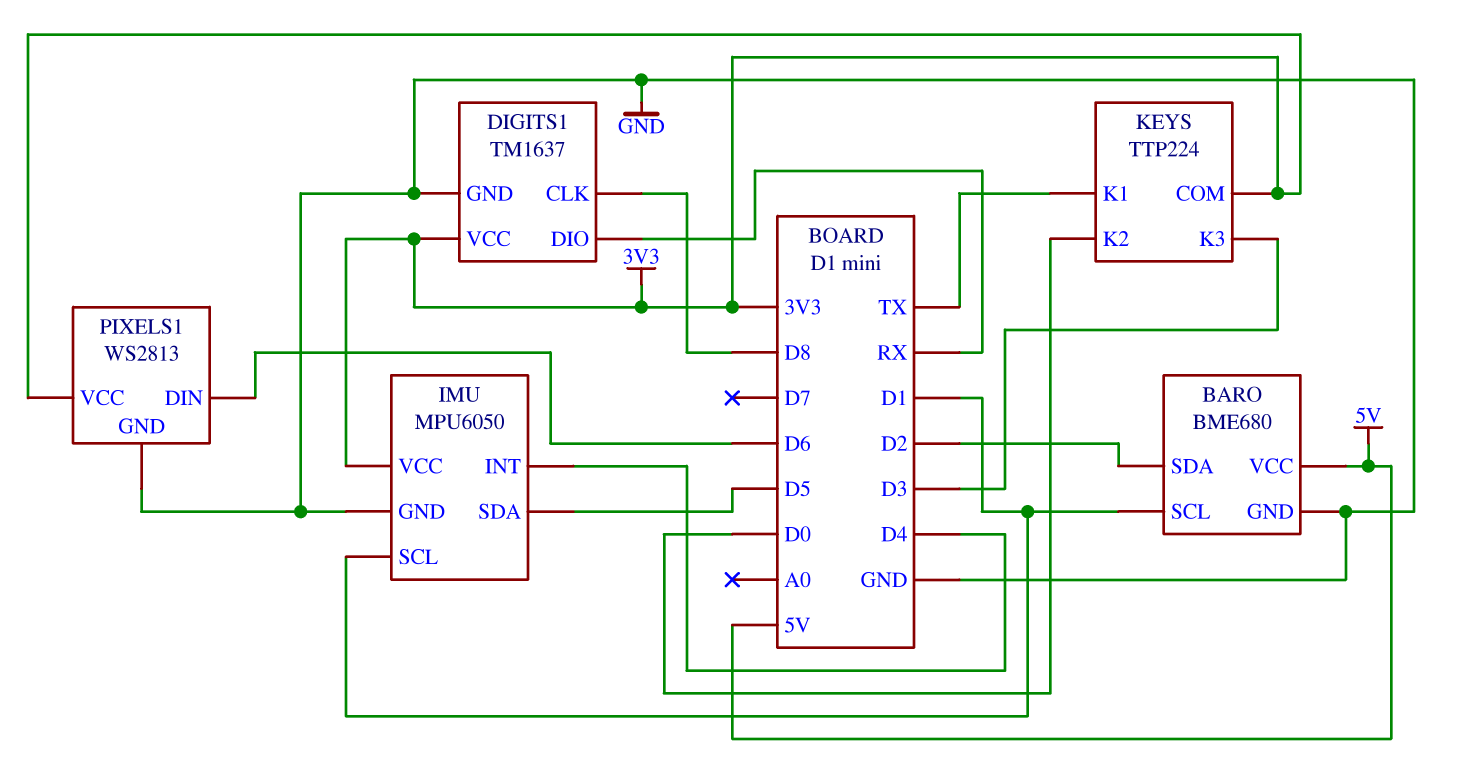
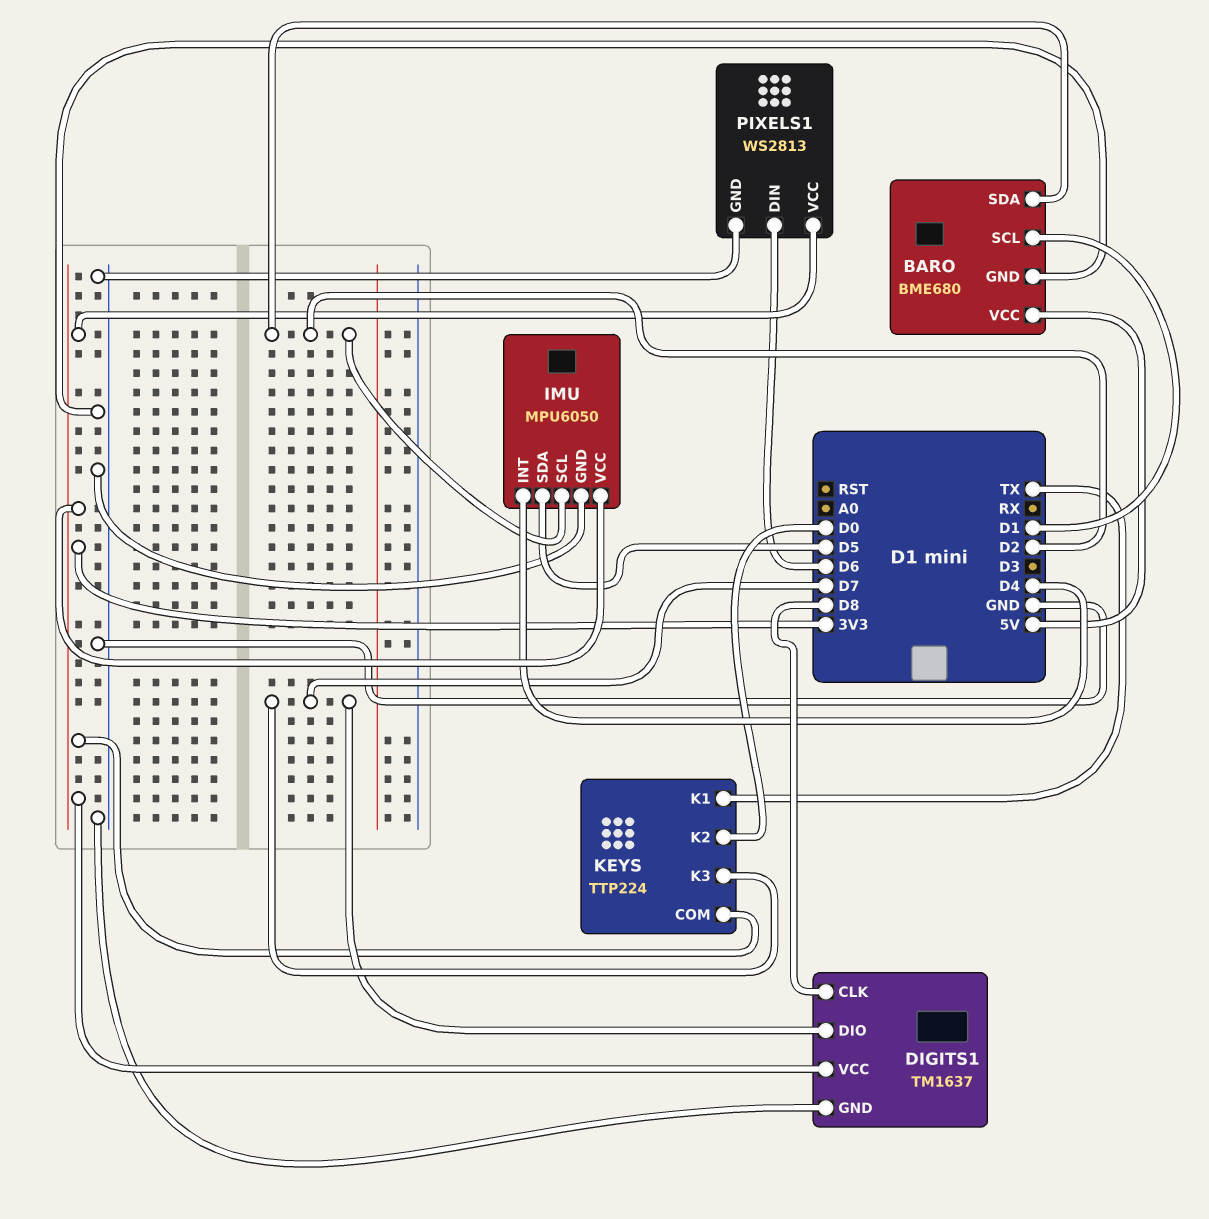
DIGITS1 pin DIO: RX -> D7
IMU pin SCL: D1 -> D2
KEYS pin K3: D3 -> D7

